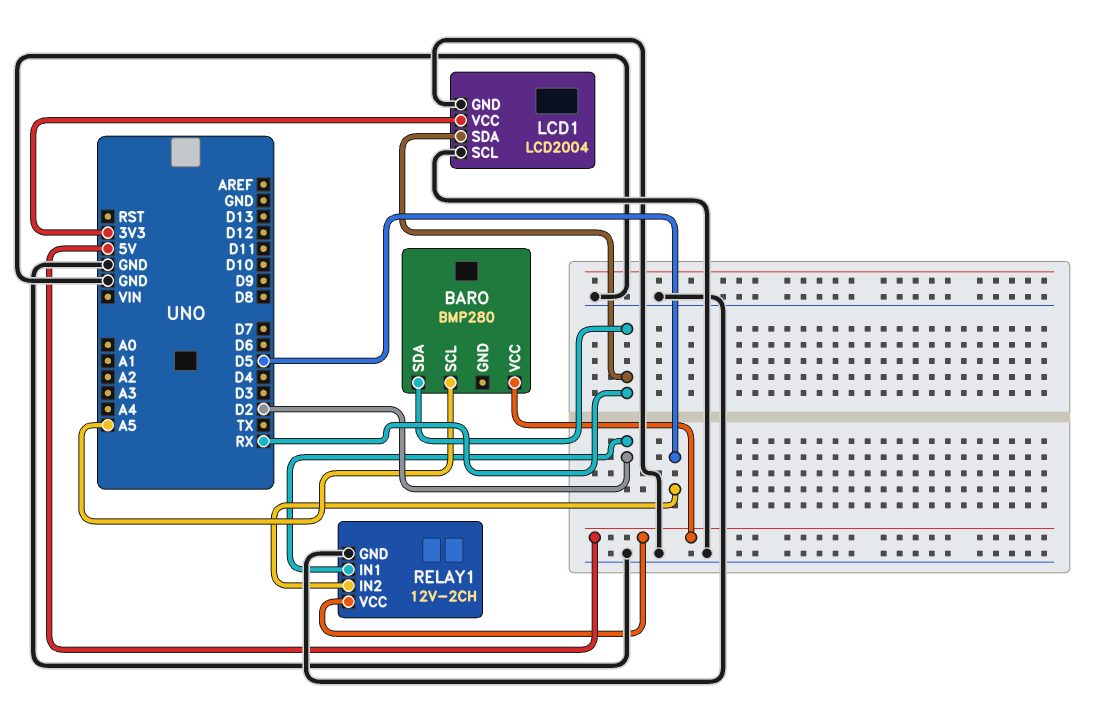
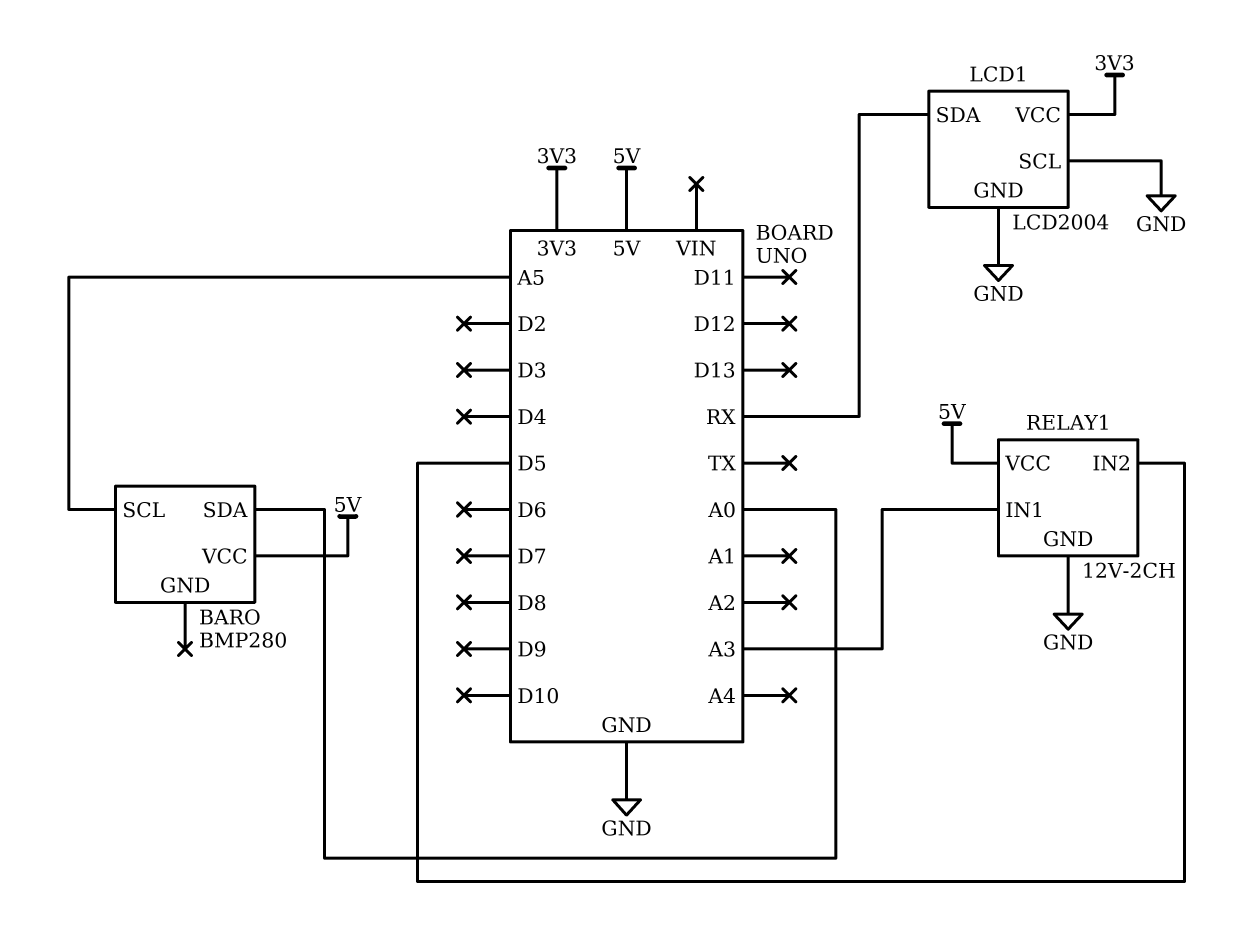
BARO pin SDA: RX -> A0
RELAY1 pin IN1: D2 -> A3

